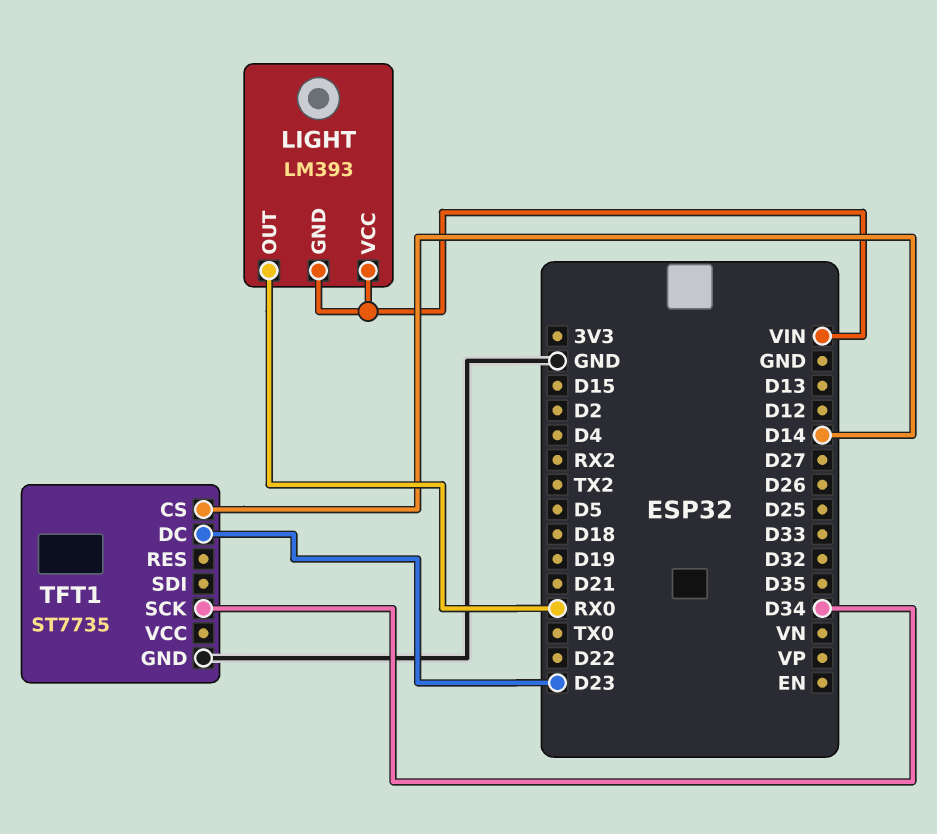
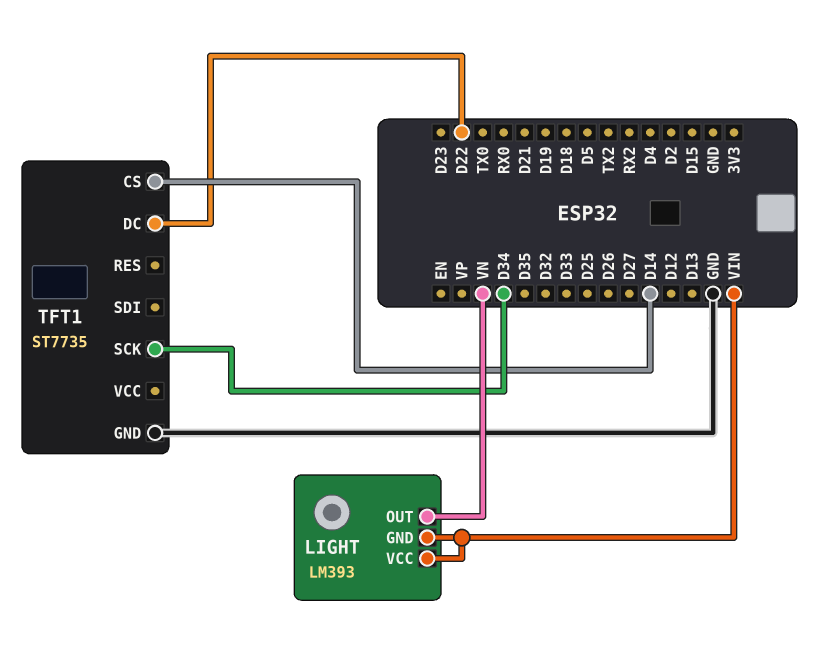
LIGHT pin OUT: RX0 -> VN
TFT1 pin DC: D23 -> D22

